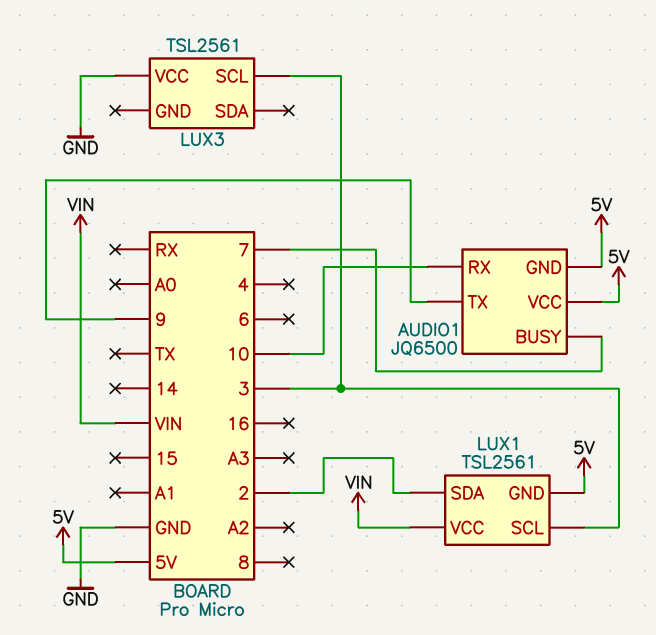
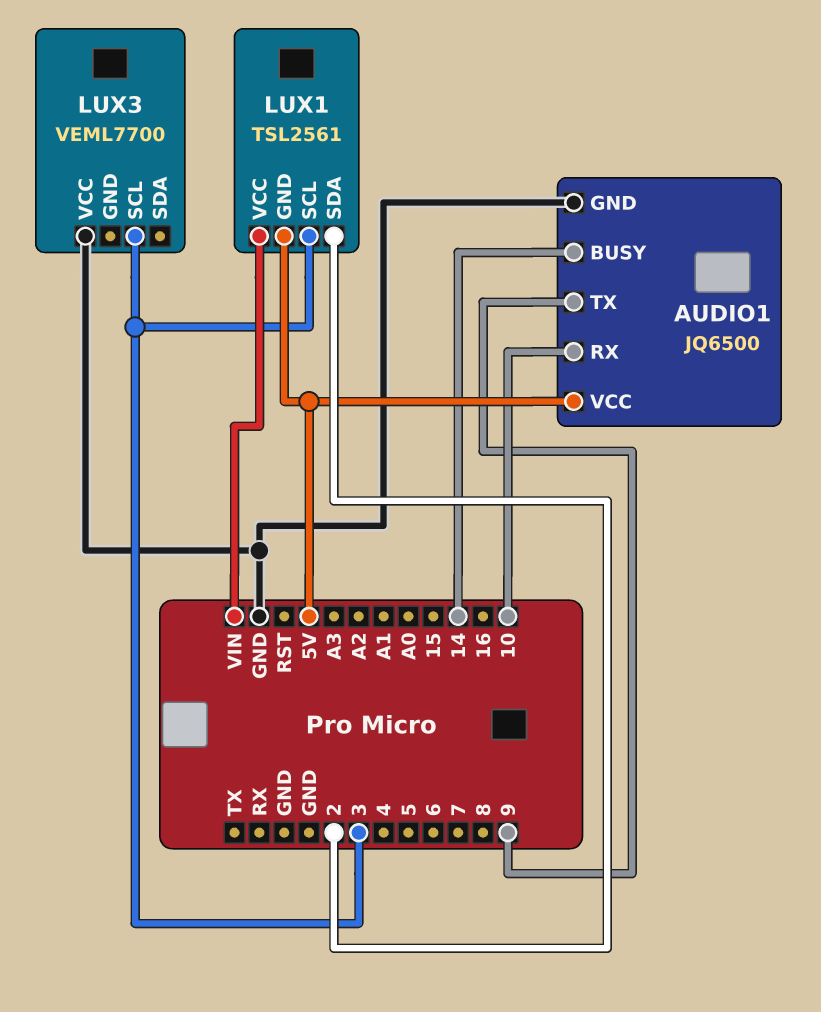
AUDIO1 pin BUSY: 7 -> 14
AUDIO1 pin GND: 5V -> GND
LUX3: TSL2561 -> VEML7700

